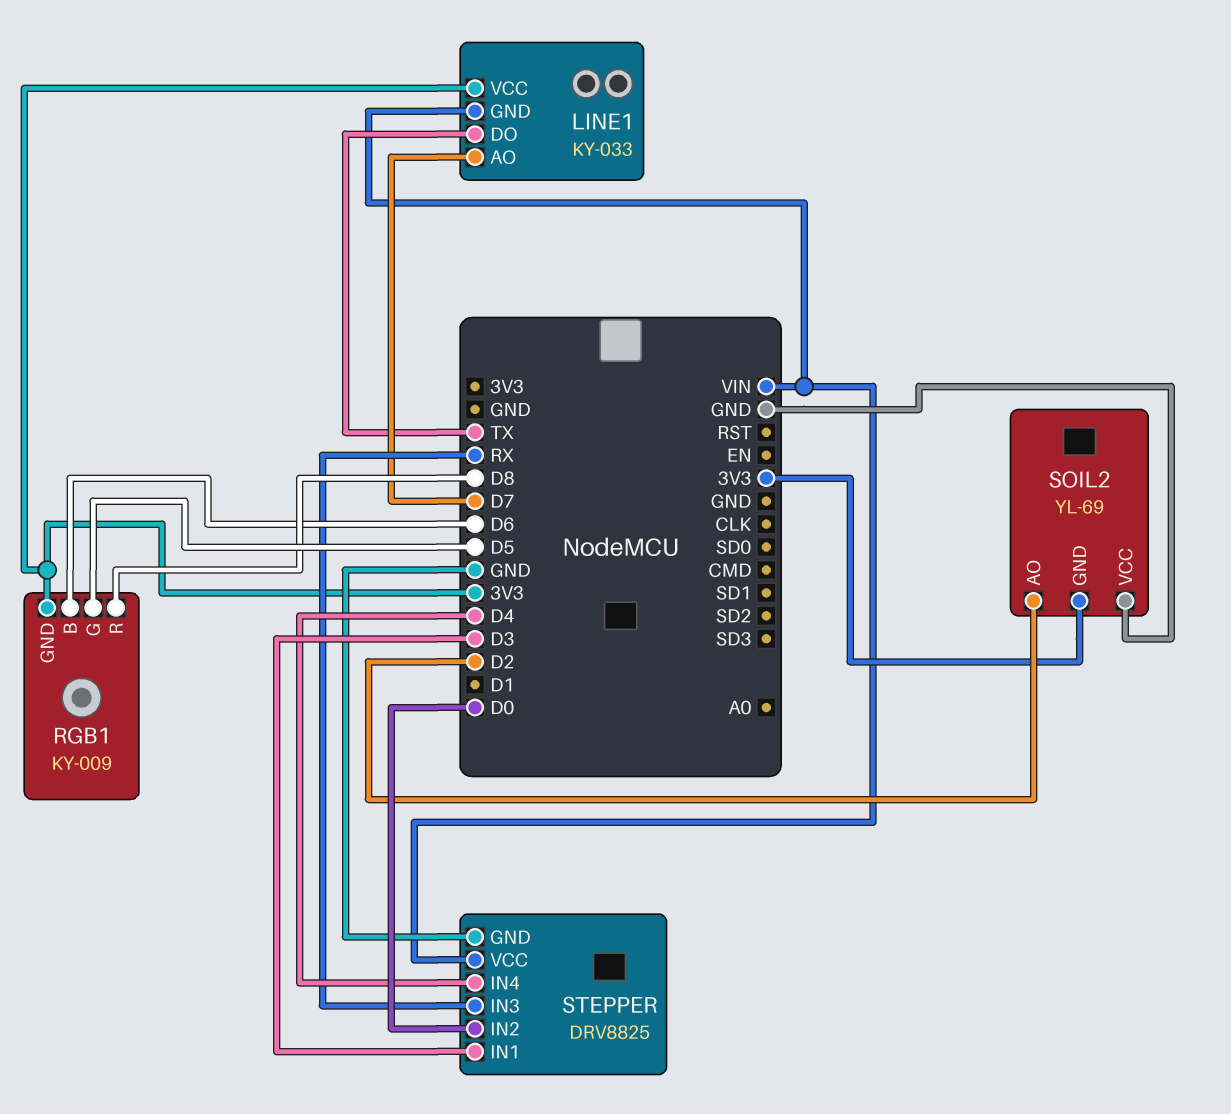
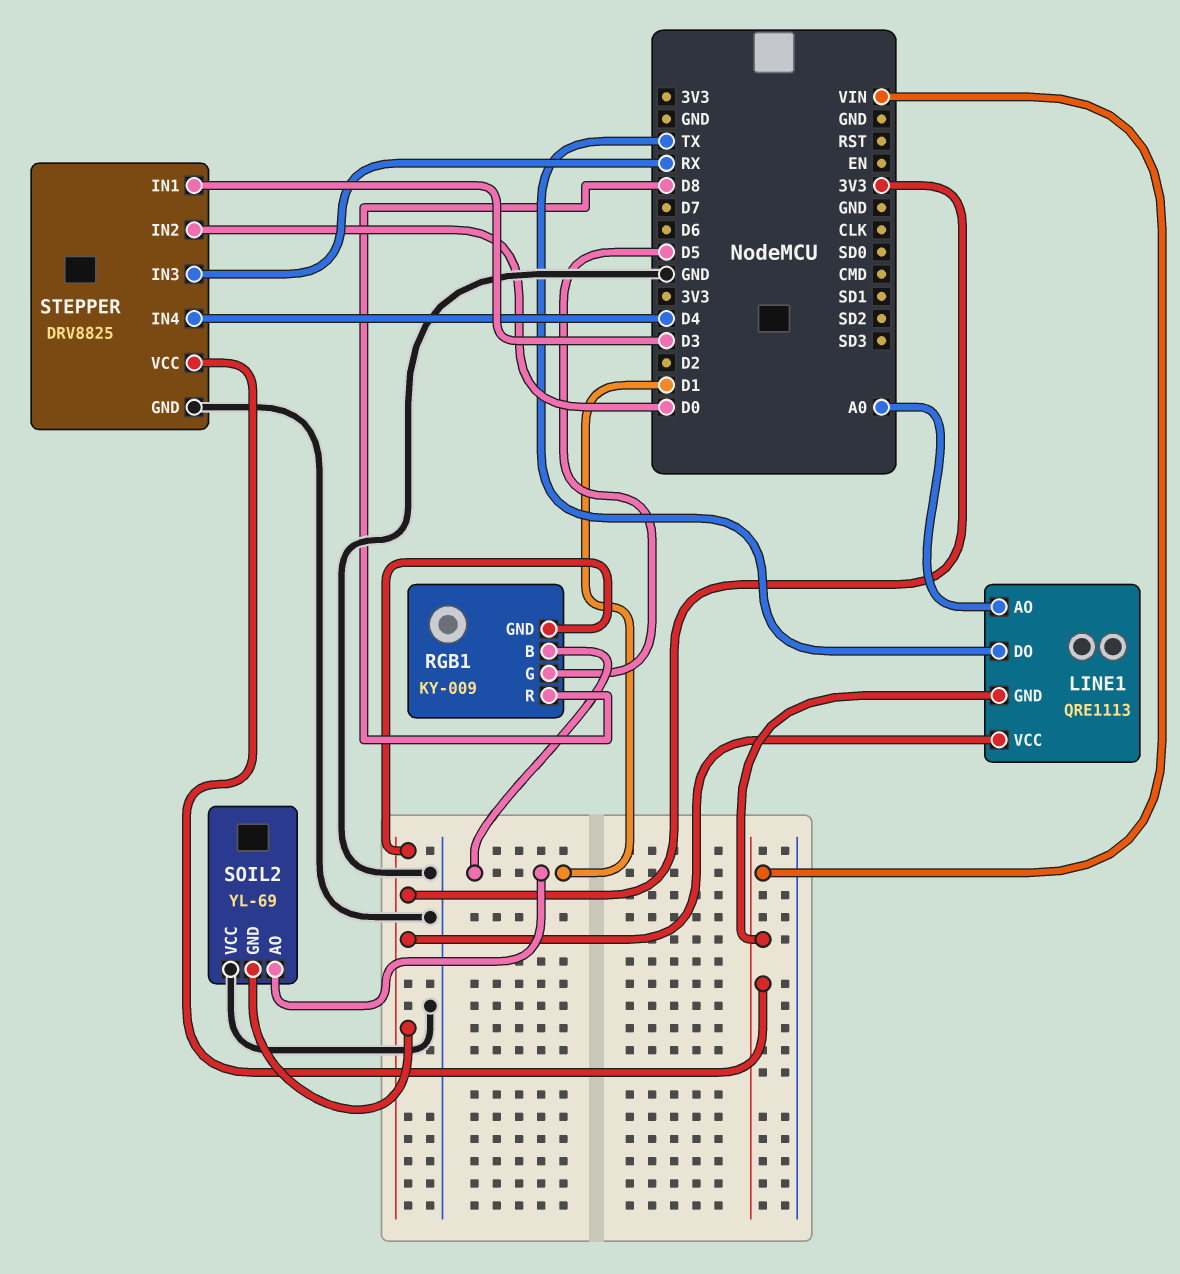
LINE1: KY-033 -> QRE1113
LINE1 pin AO: D7 -> A0
RGB1 pin B: D6 -> D1
SOIL2 pin AO: D2 -> D1

